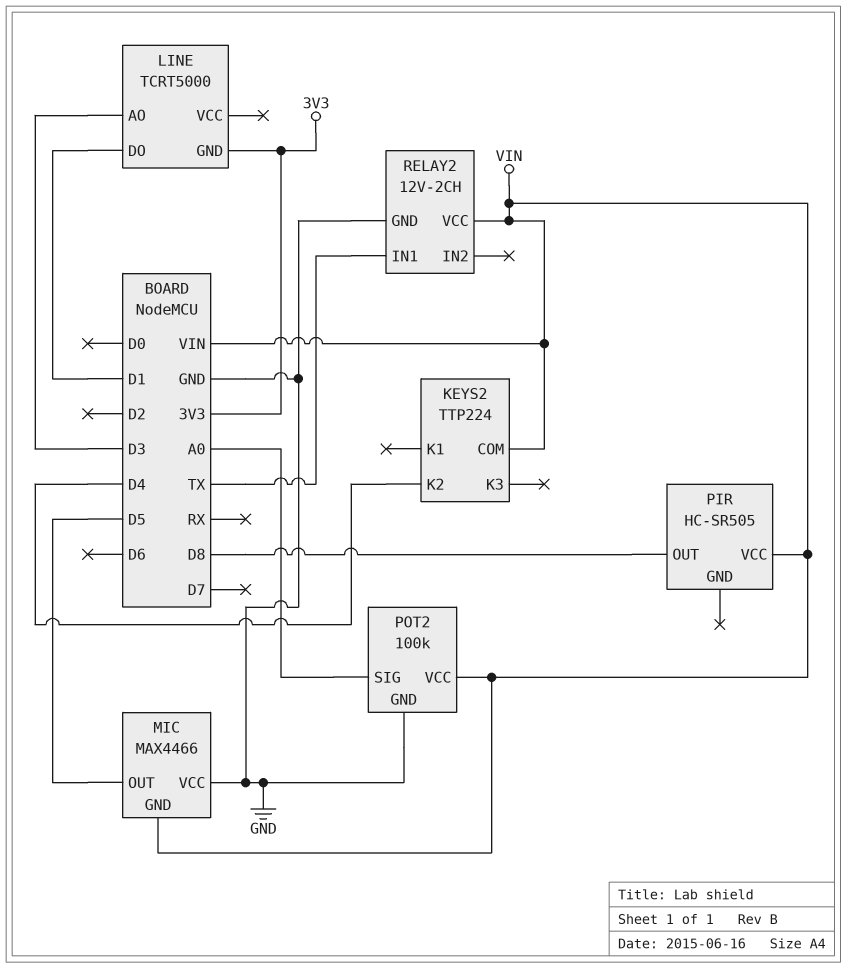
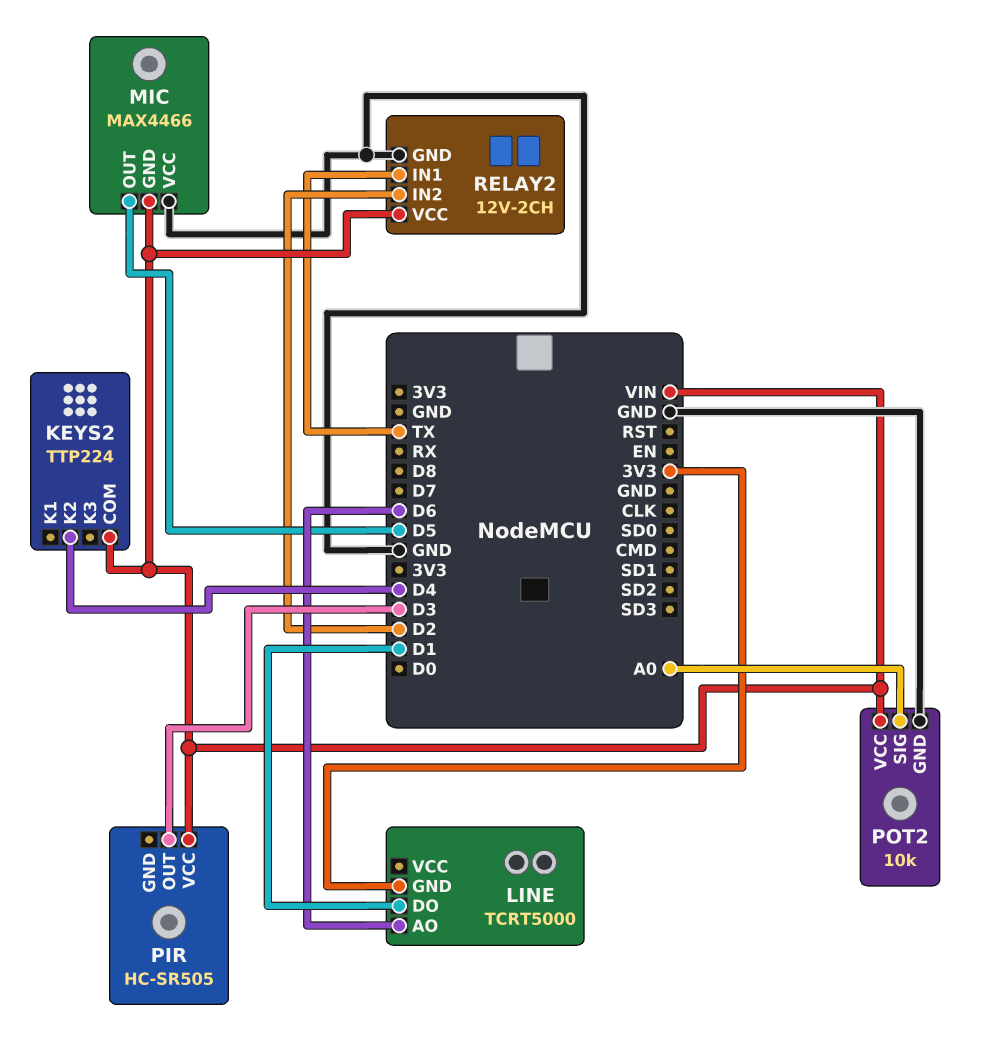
LINE pin AO: D3 -> D6
PIR pin OUT: D8 -> D3
POT2: 100k -> 10k
RELAY2 pin IN2: none -> D2

